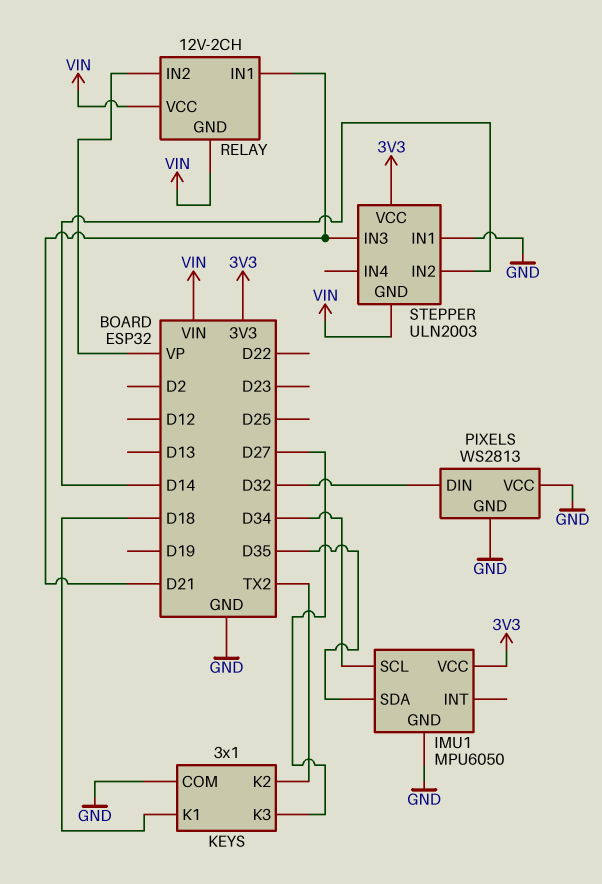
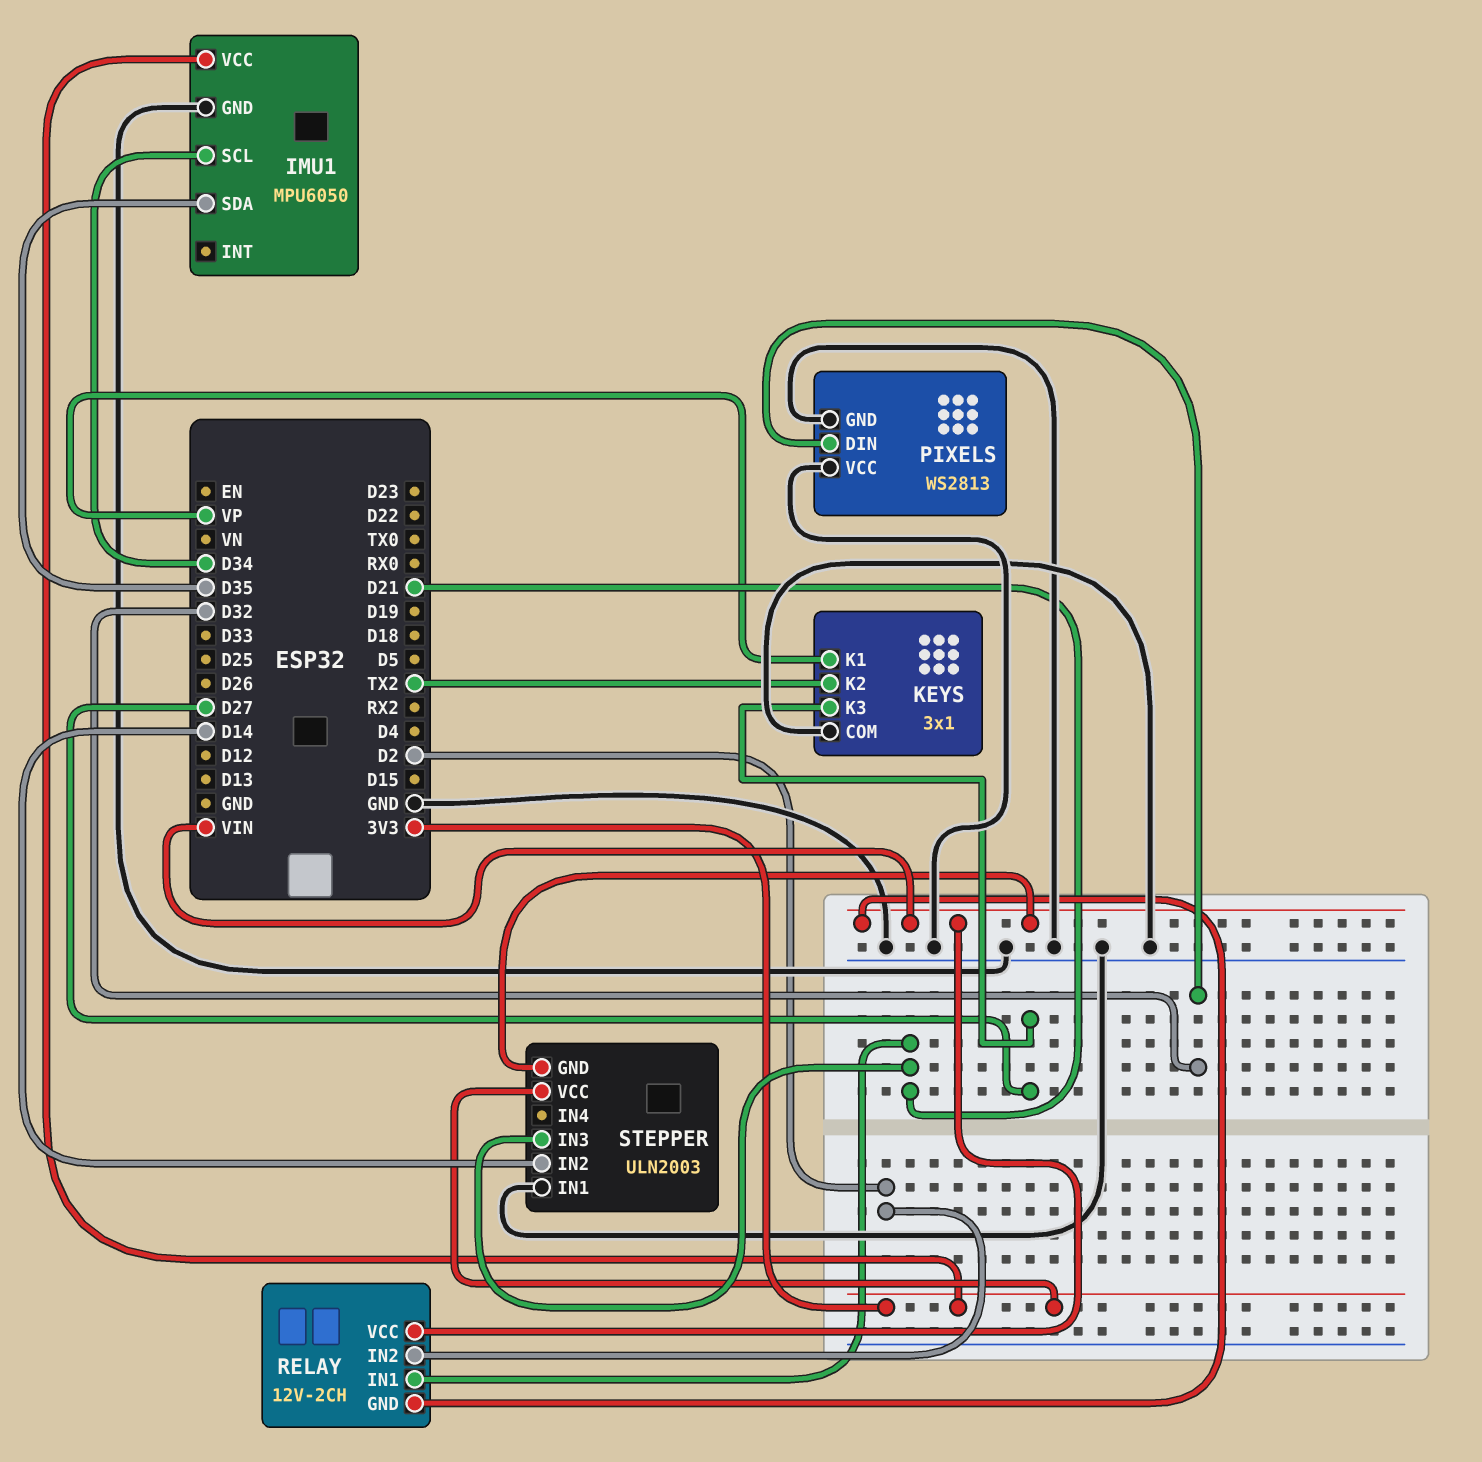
KEYS pin K1: D18 -> VP
RELAY pin IN2: VP -> D2

